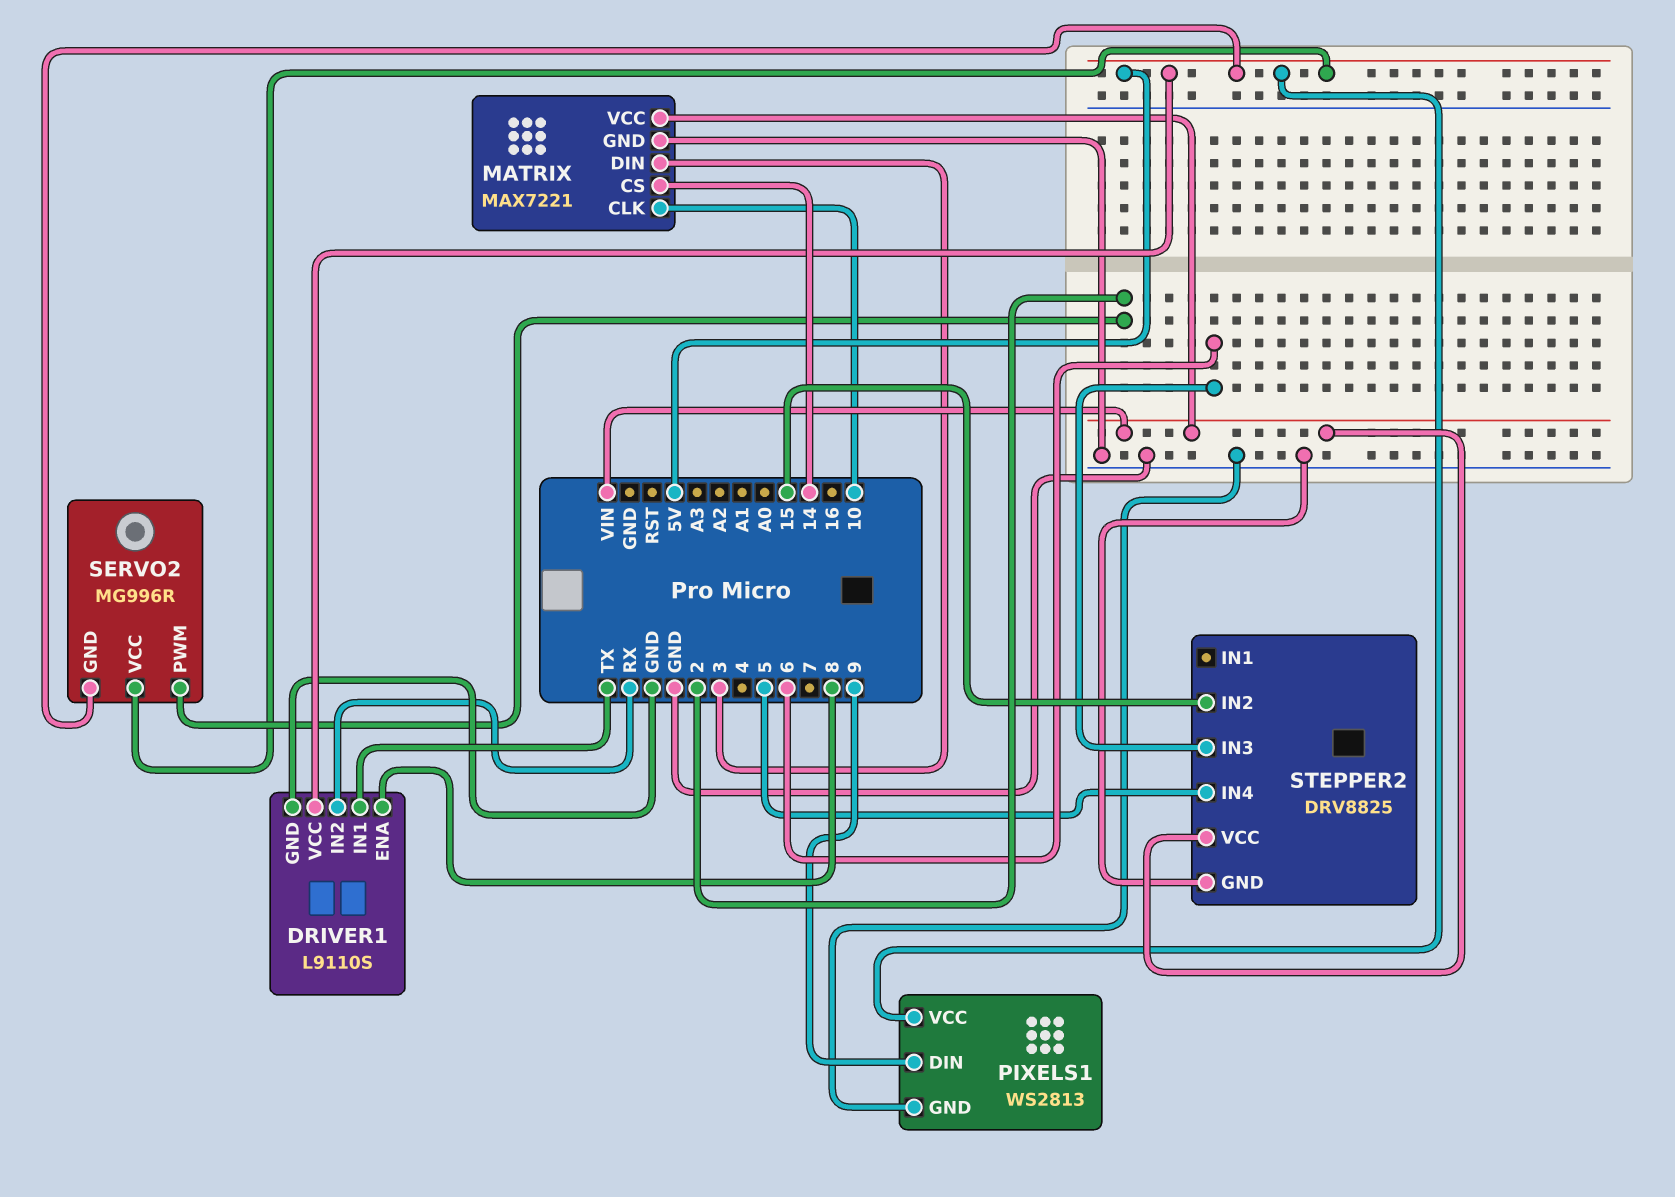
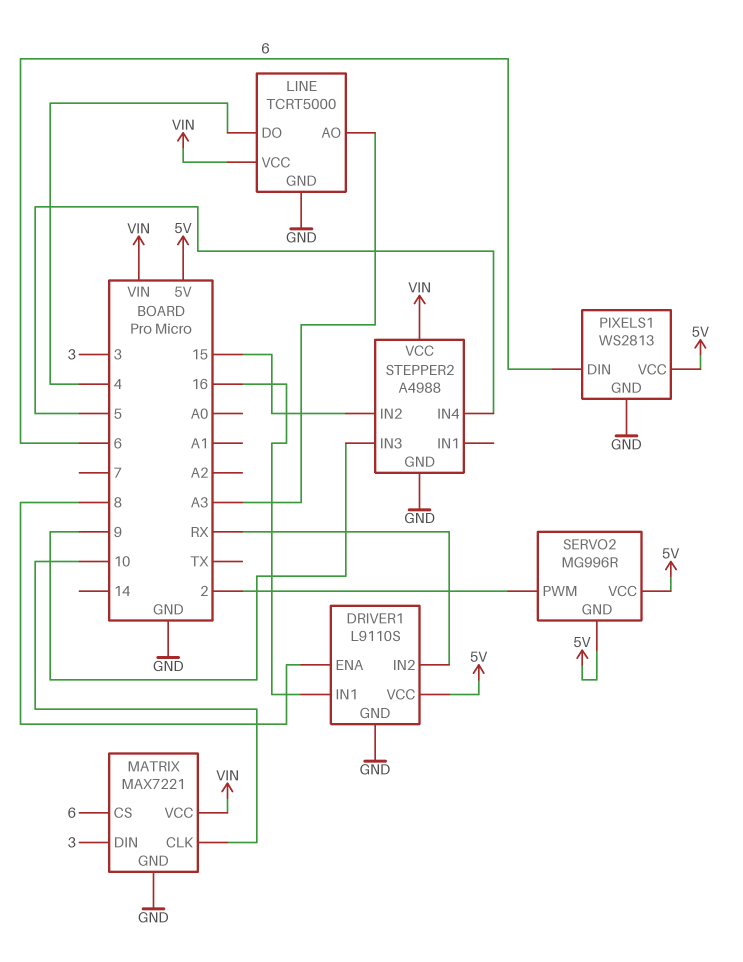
DRIVER1 pin IN1: TX -> 16
LINE: none -> TCRT5000
LINE pin AO: none -> A3
LINE pin DO: none -> 4
LINE pin GND: none -> GND
LINE pin VCC: none -> VIN
MATRIX pin CS: 14 -> 6
PIXELS1 pin DIN: 9 -> 6
STEPPER2: DRV8825 -> A4988
STEPPER2 pin IN3: 6 -> 9

